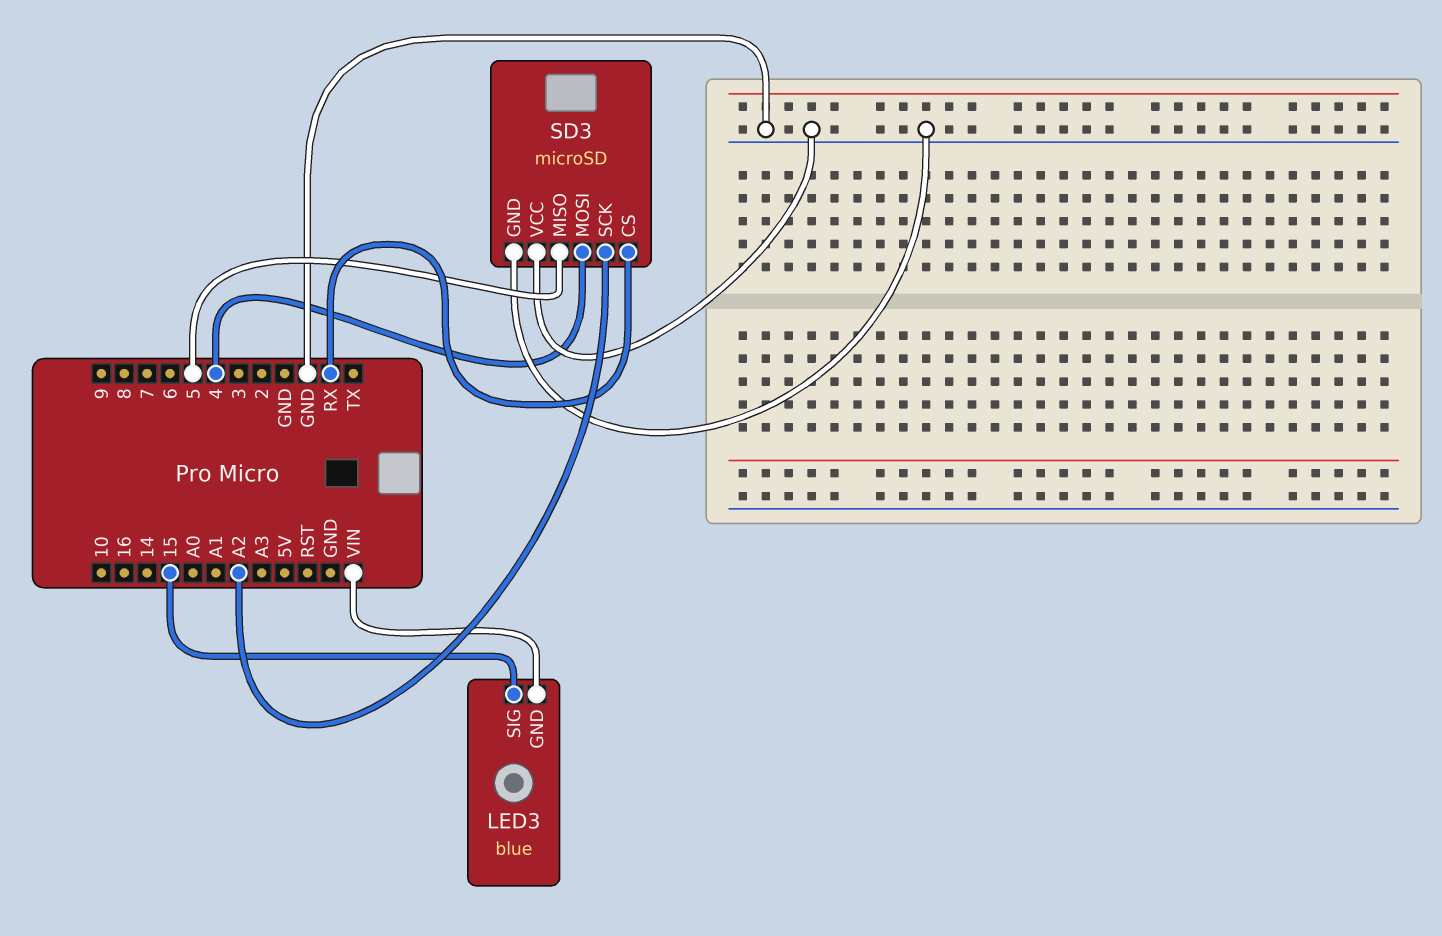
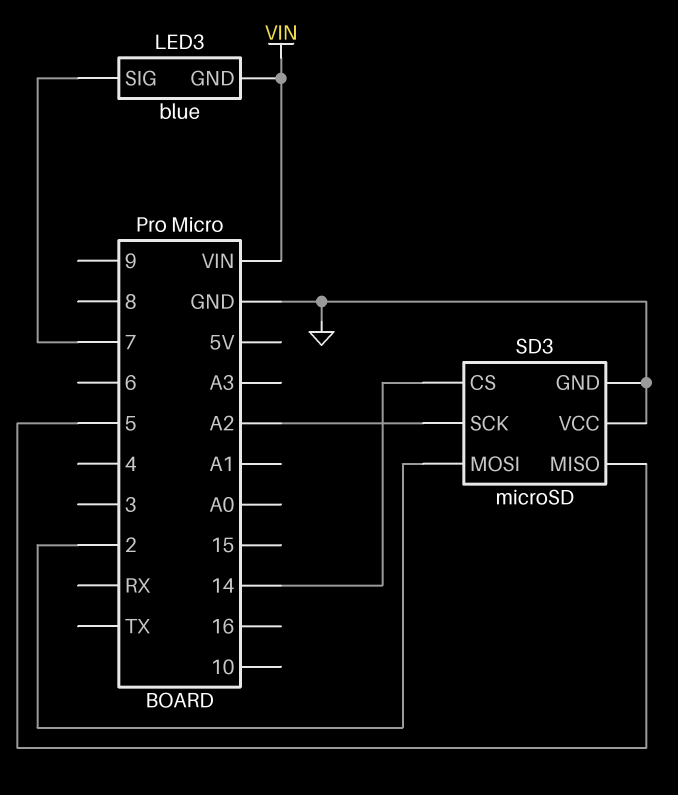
LED3 pin SIG: 15 -> 7
SD3 pin CS: RX -> 14
SD3 pin MOSI: 4 -> 2

